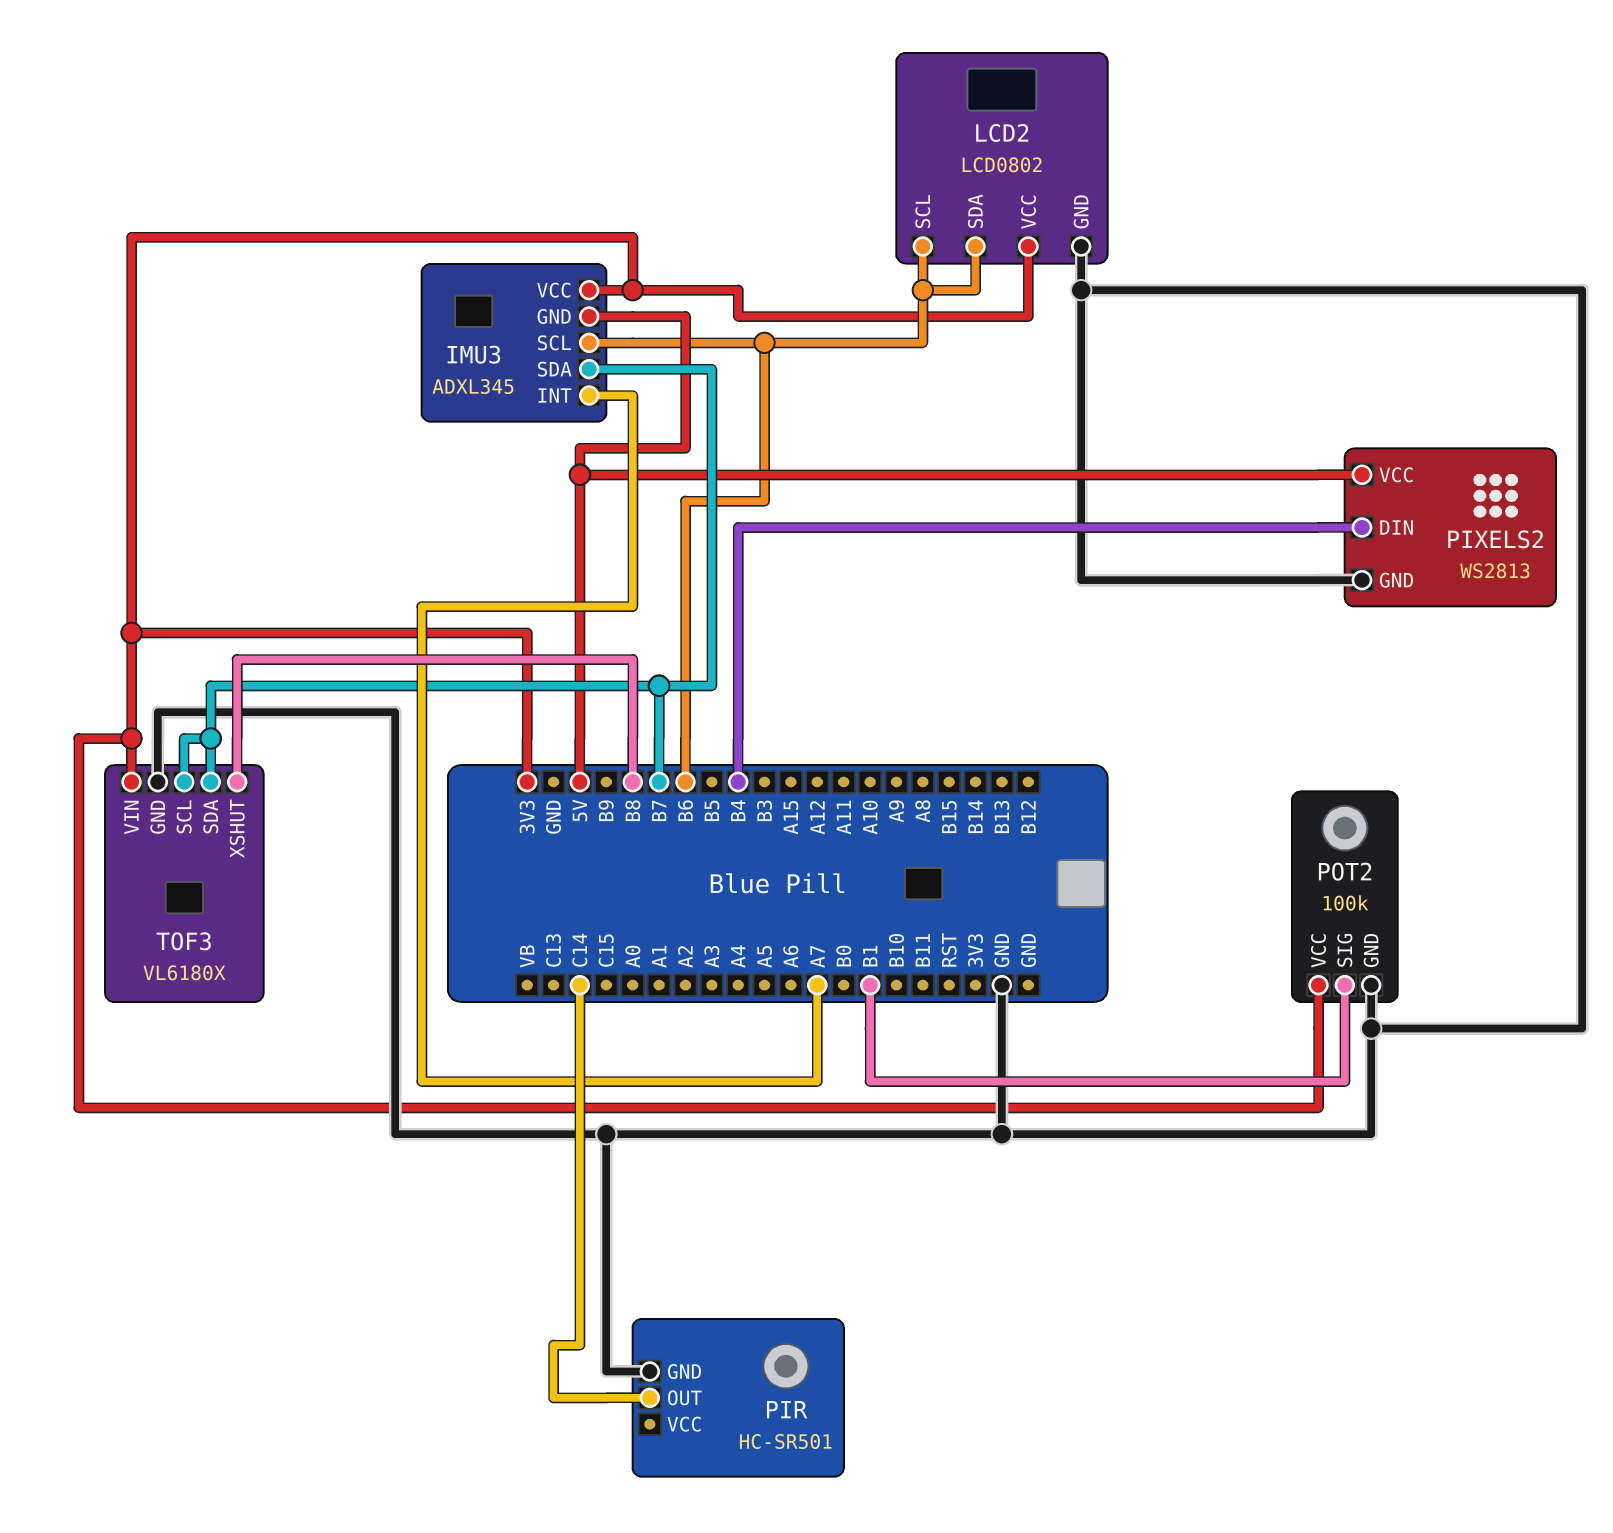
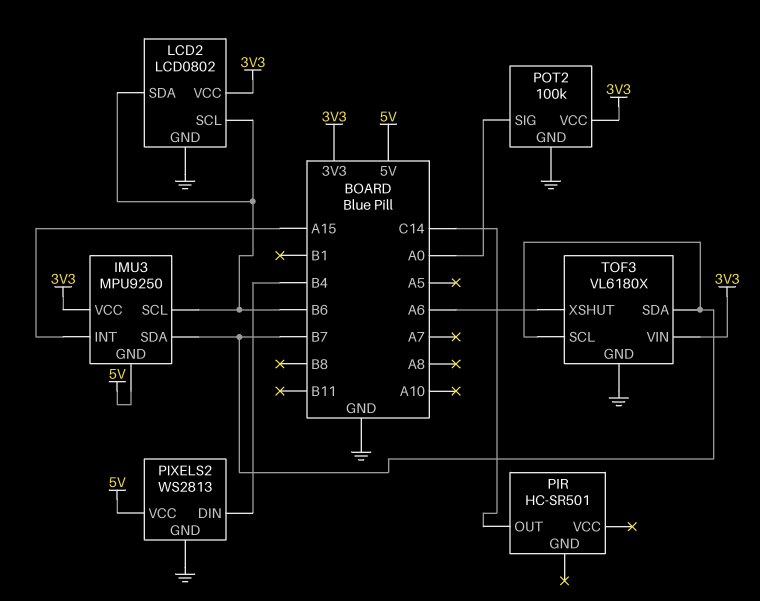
IMU3: ADXL345 -> MPU9250
IMU3 pin INT: A7 -> A15
PIR pin GND: GND -> none
POT2 pin SIG: B1 -> A0
TOF3 pin XSHUT: B8 -> A6

